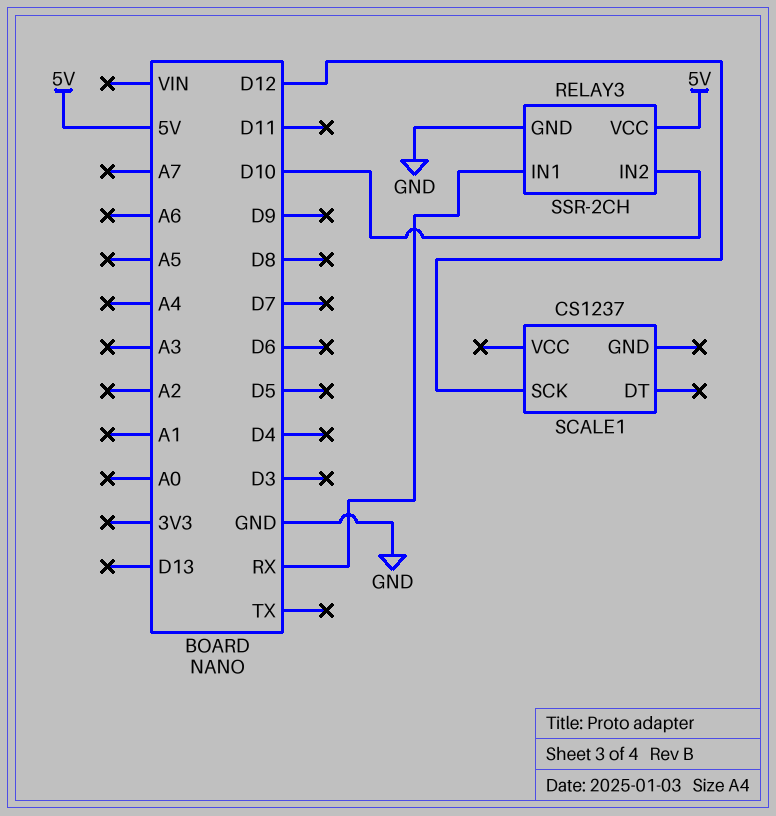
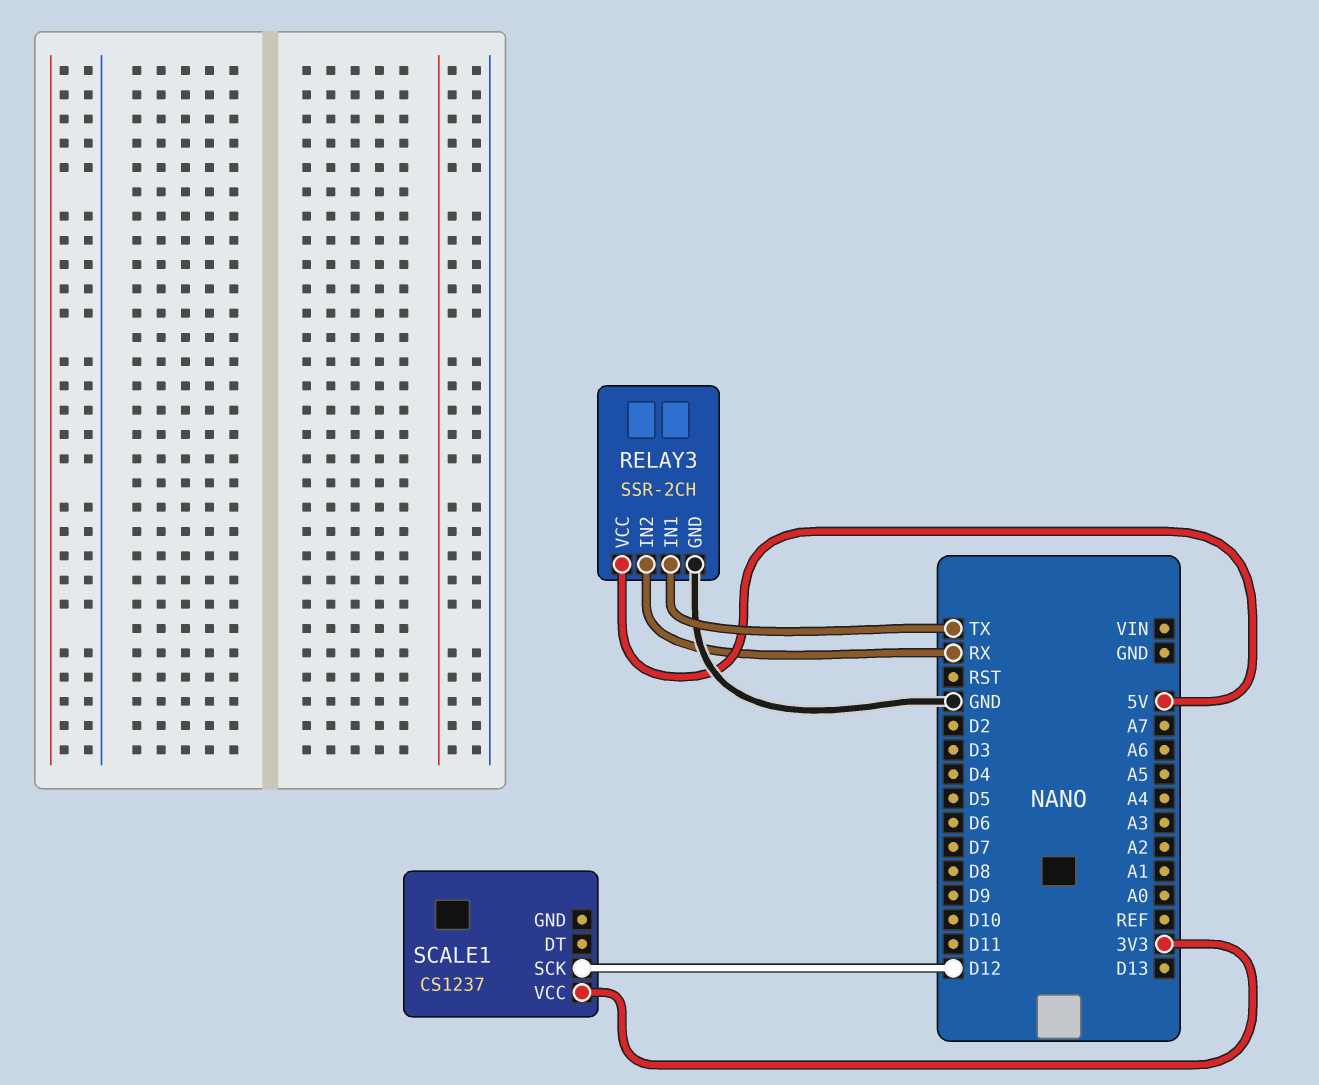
RELAY3 pin IN1: RX -> TX
RELAY3 pin IN2: D10 -> RX
SCALE1 pin VCC: none -> 3V3

